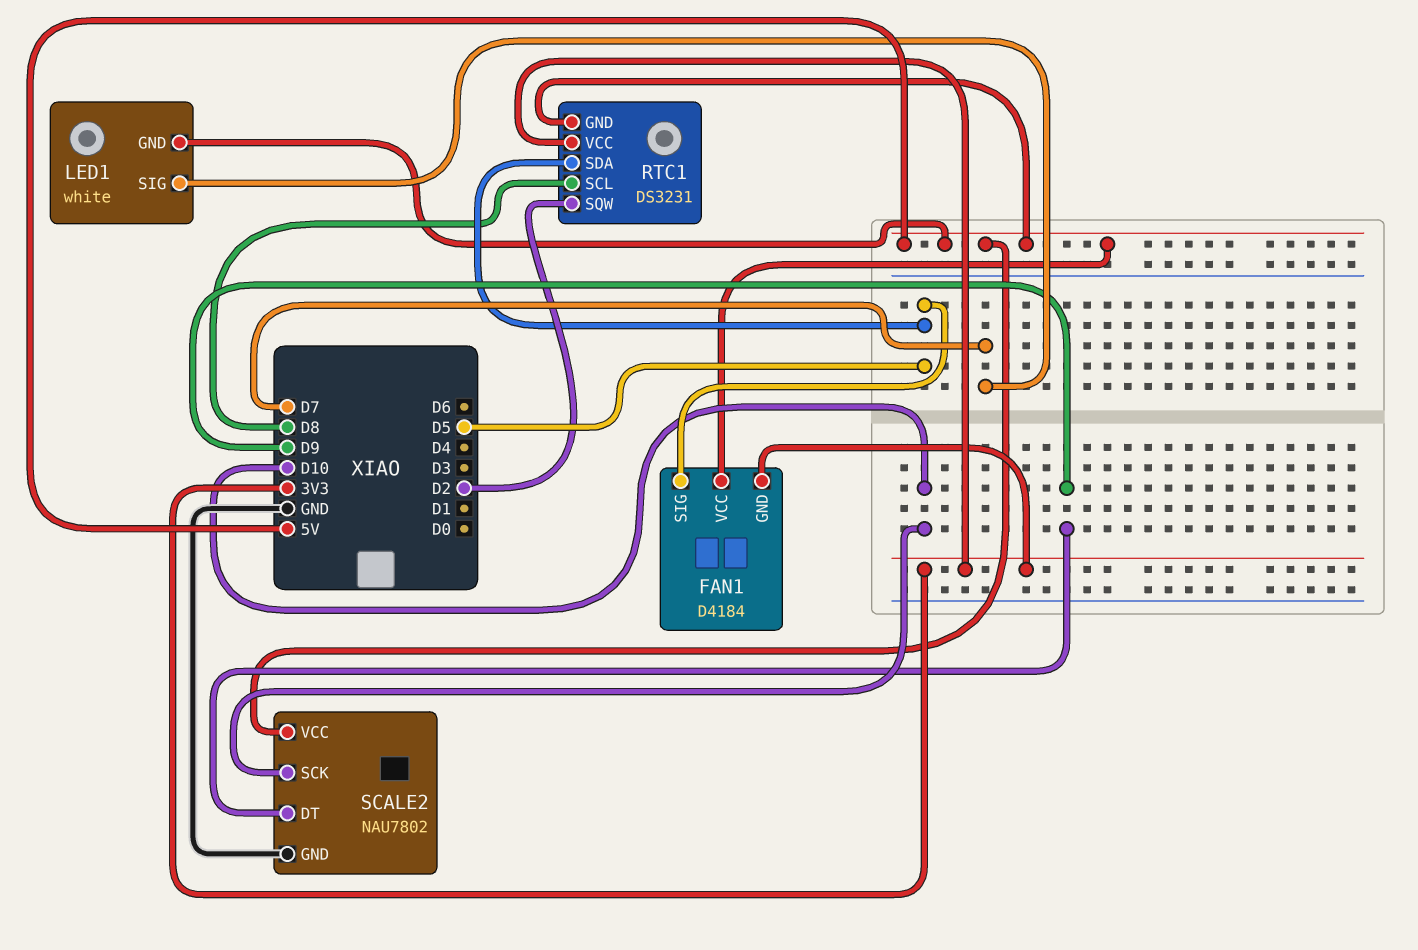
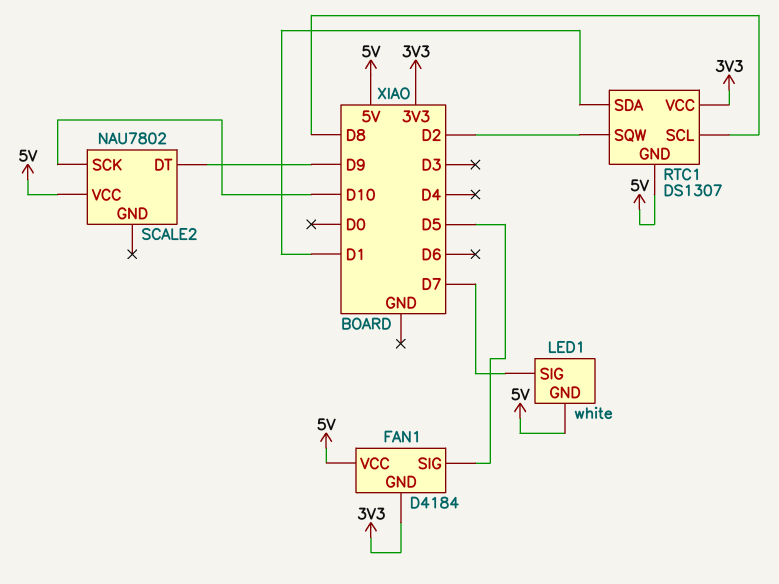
RTC1: DS3231 -> DS1307
RTC1 pin SDA: D5 -> D1
SCALE2 pin GND: GND -> none

